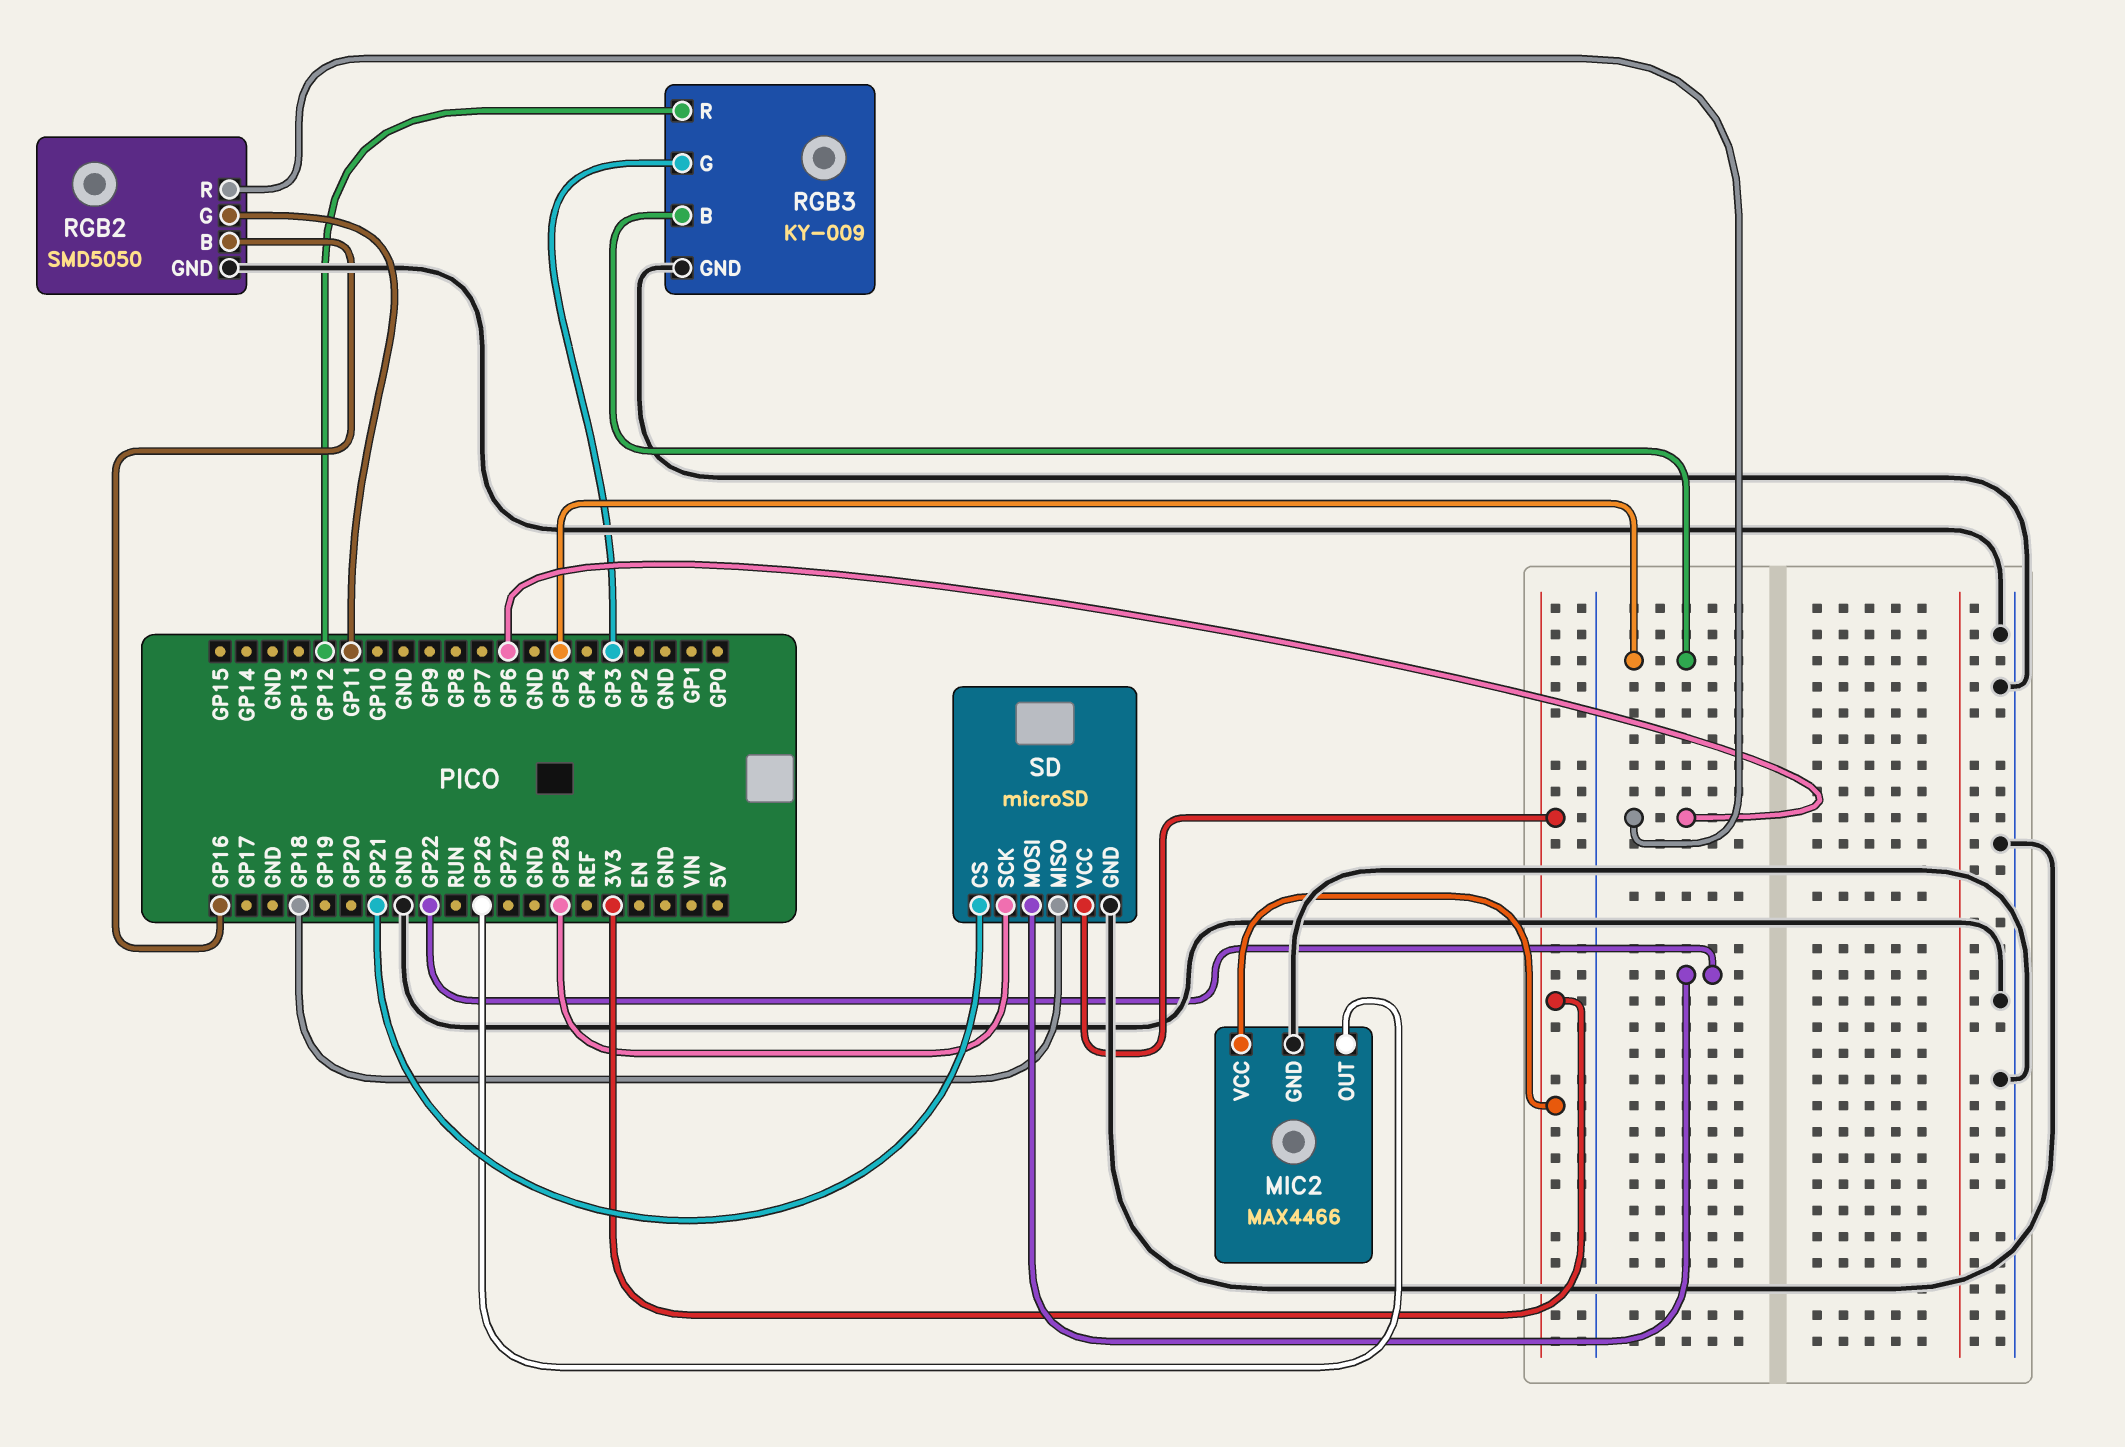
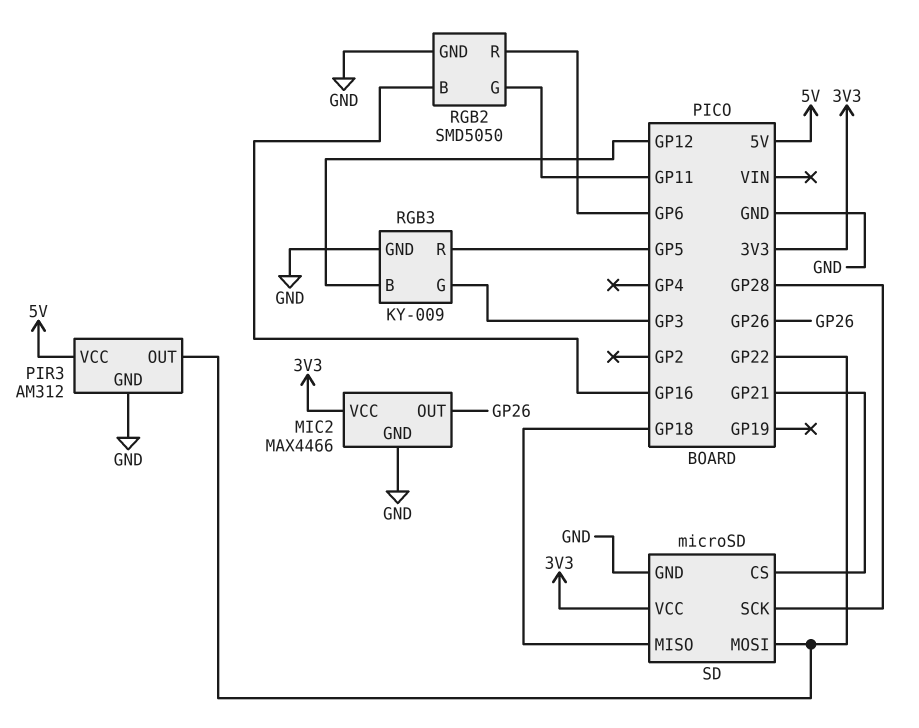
PIR3: none -> AM312
PIR3 pin GND: none -> GND
PIR3 pin OUT: none -> GP22
PIR3 pin VCC: none -> 5V
RGB3 pin B: GP5 -> GP12
RGB3 pin R: GP12 -> GP5

